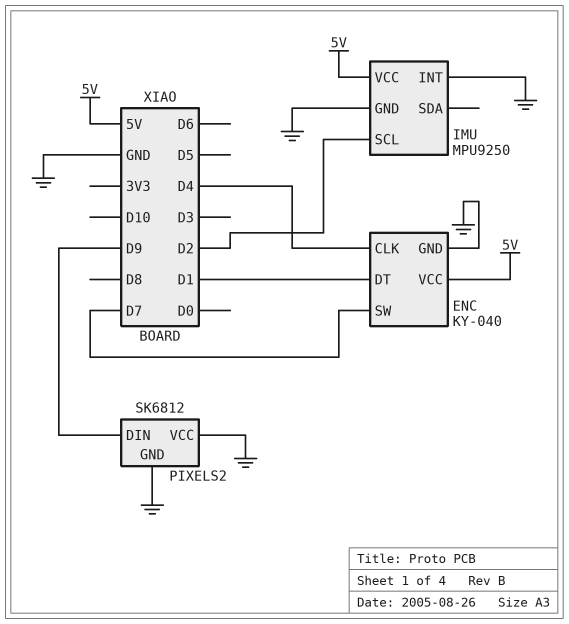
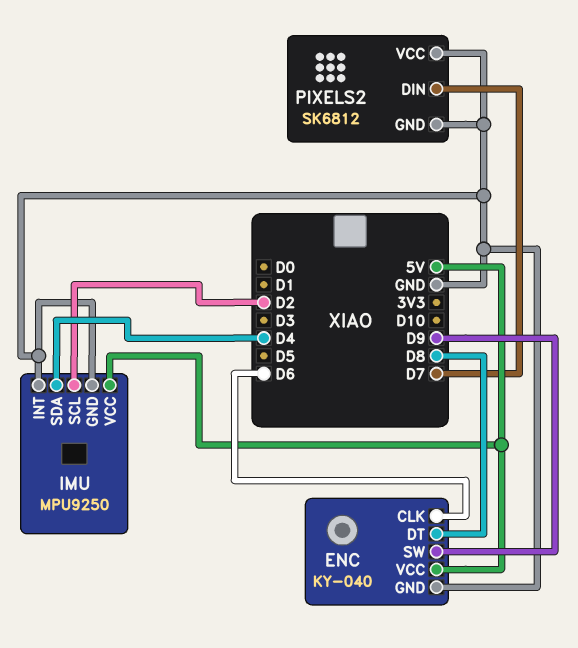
ENC pin CLK: D4 -> D6
ENC pin DT: D1 -> D8
ENC pin SW: D7 -> D9
IMU pin SDA: none -> D4
PIXELS2 pin DIN: D9 -> D7

